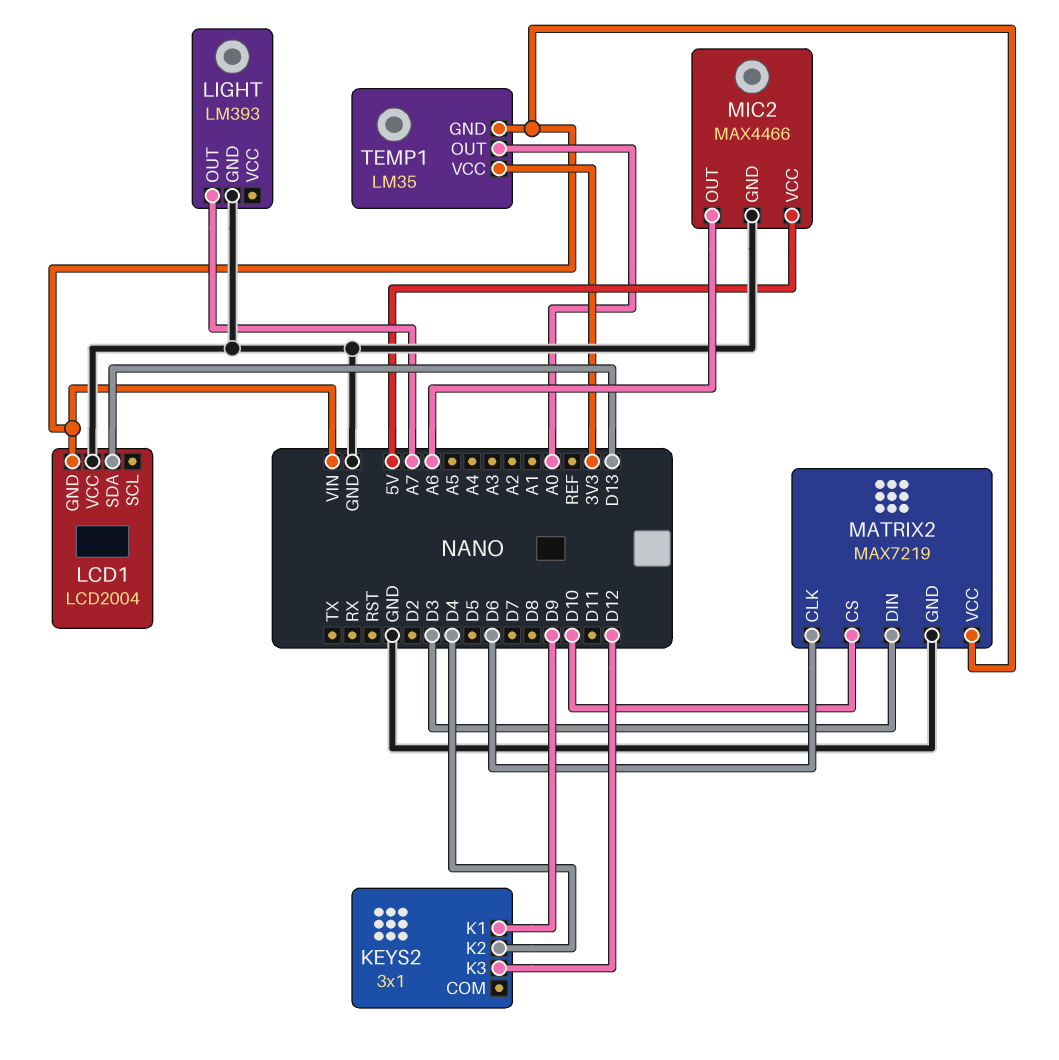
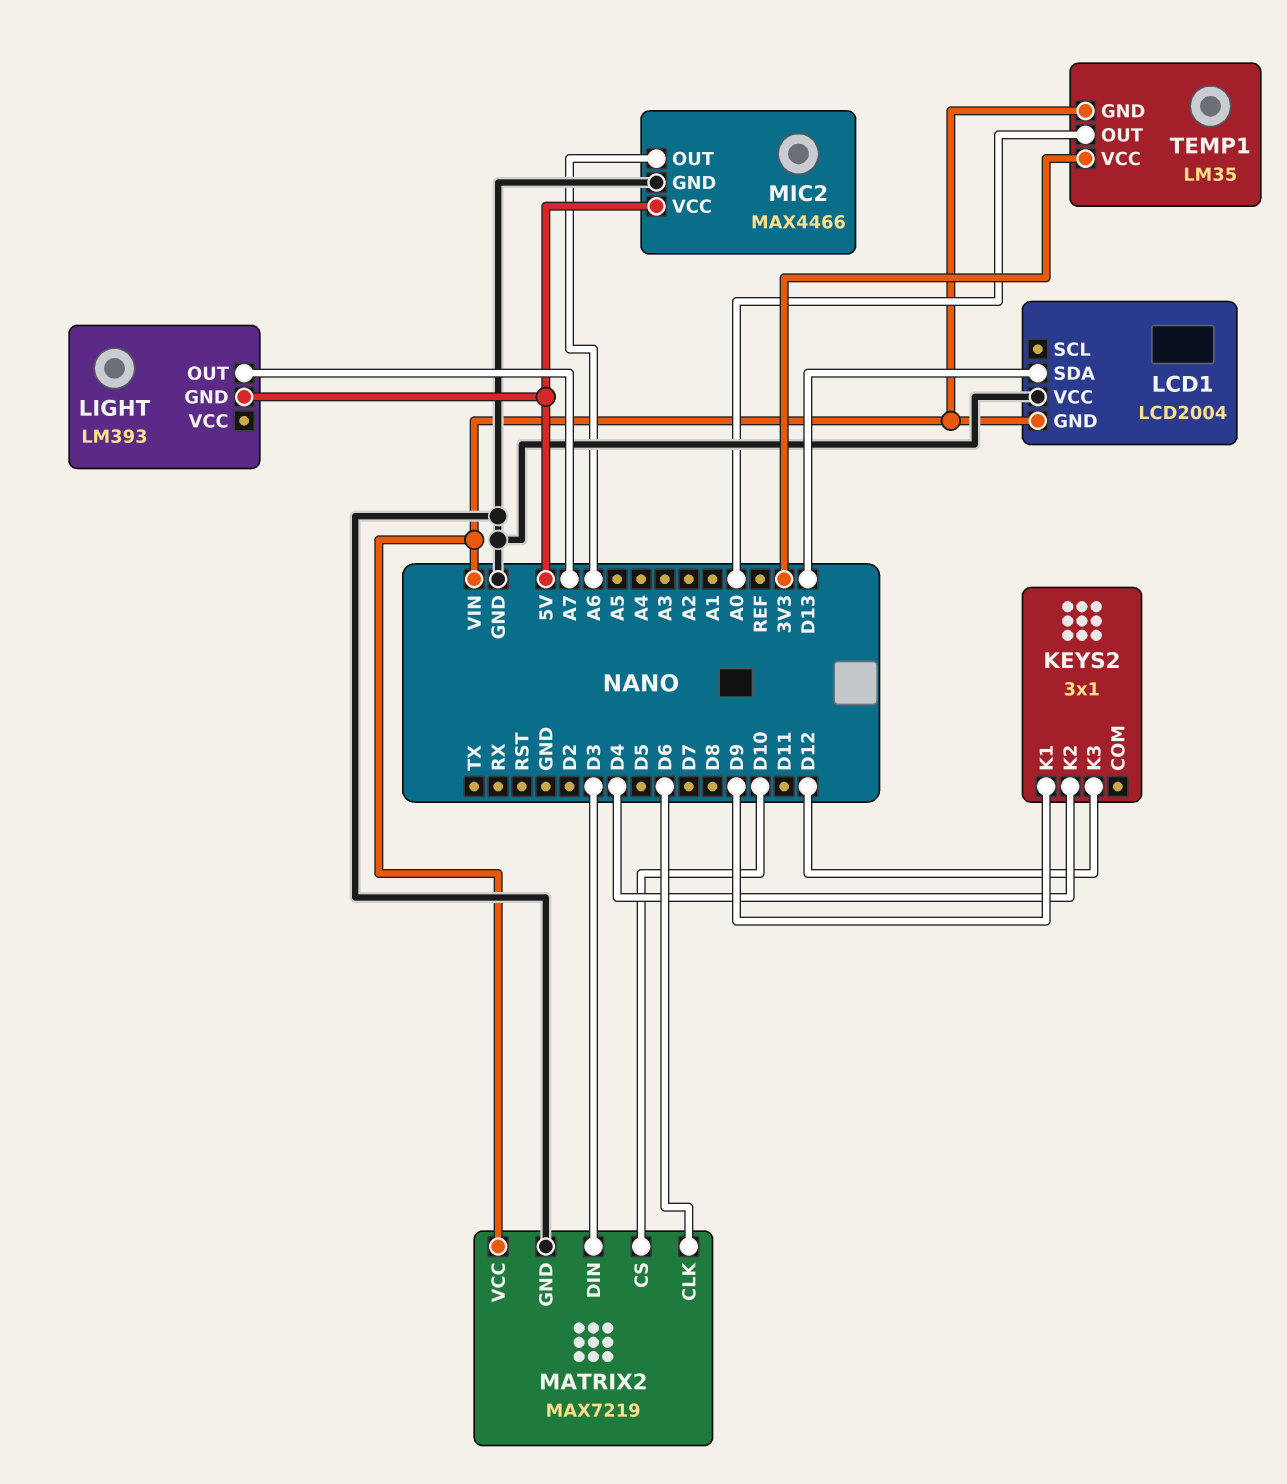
LIGHT pin GND: GND -> 5V

